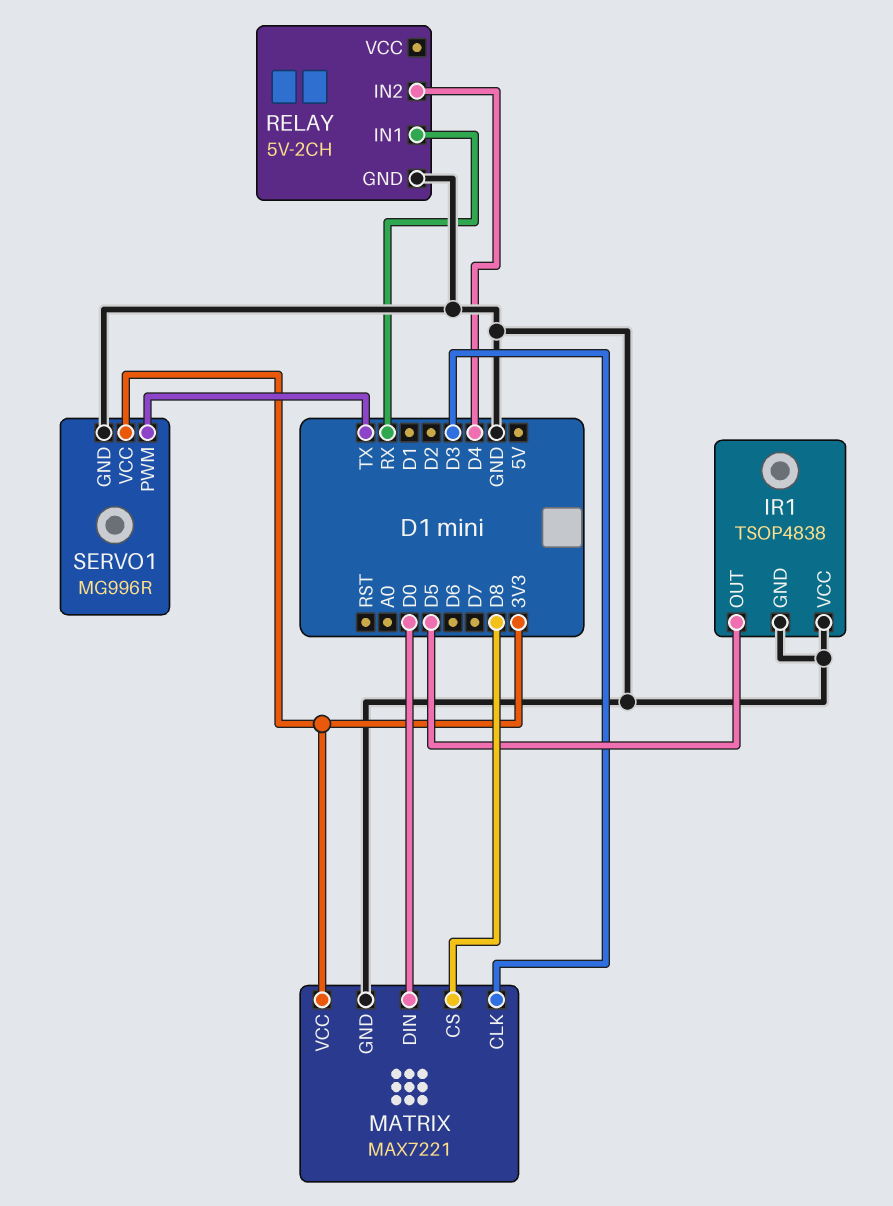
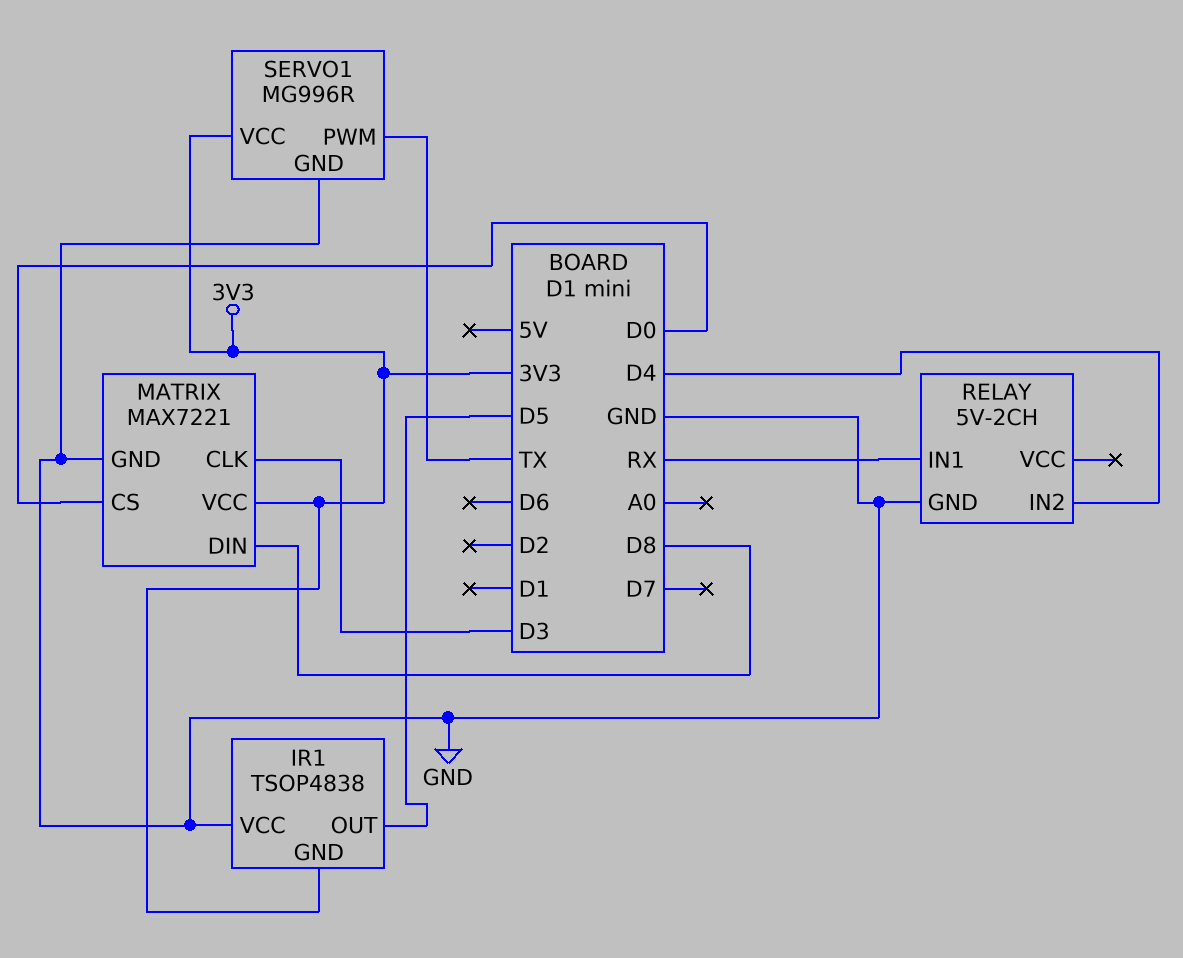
IR1 pin GND: GND -> 3V3
MATRIX pin CS: D8 -> D0
MATRIX pin DIN: D0 -> D8

